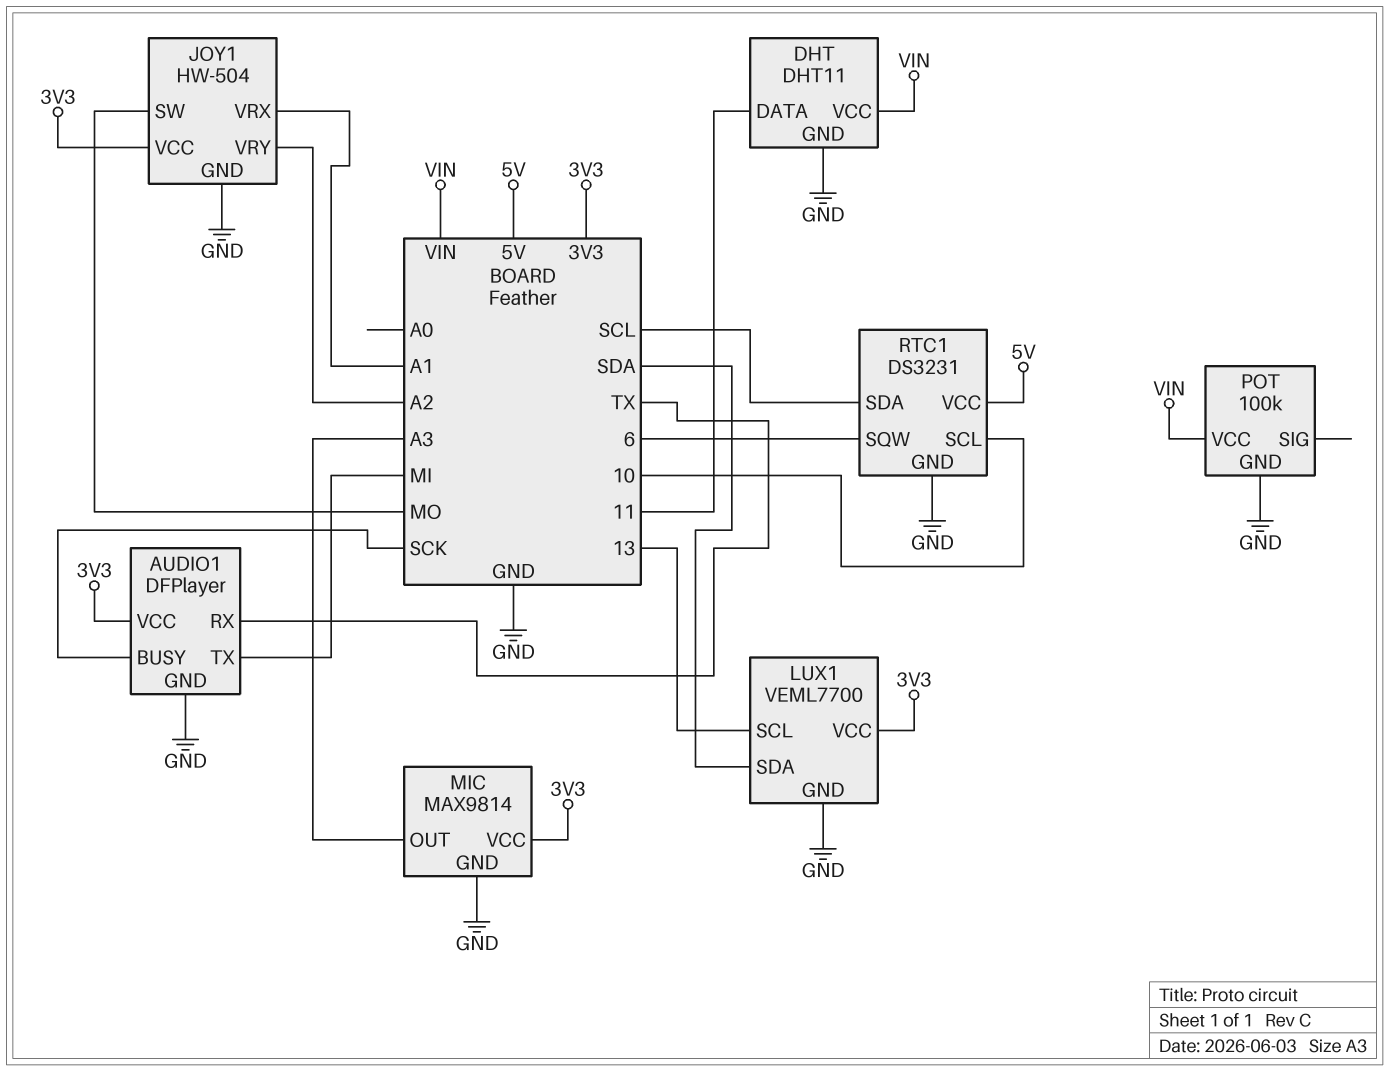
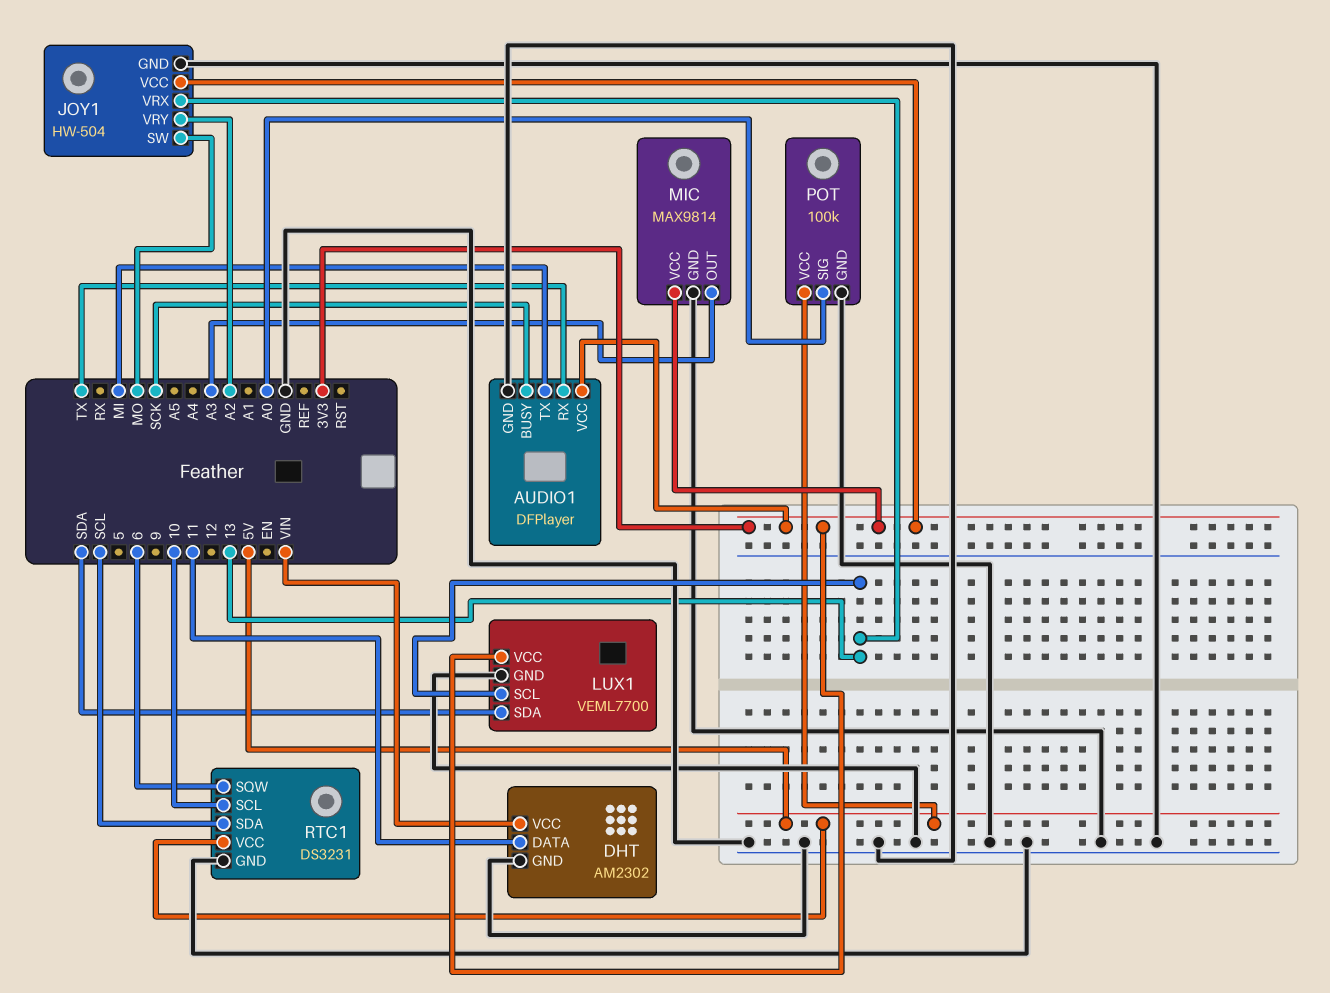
DHT: DHT11 -> AM2302
JOY1 pin VRX: A1 -> 13
POT pin SIG: none -> A0
POT pin VCC: VIN -> 5V

